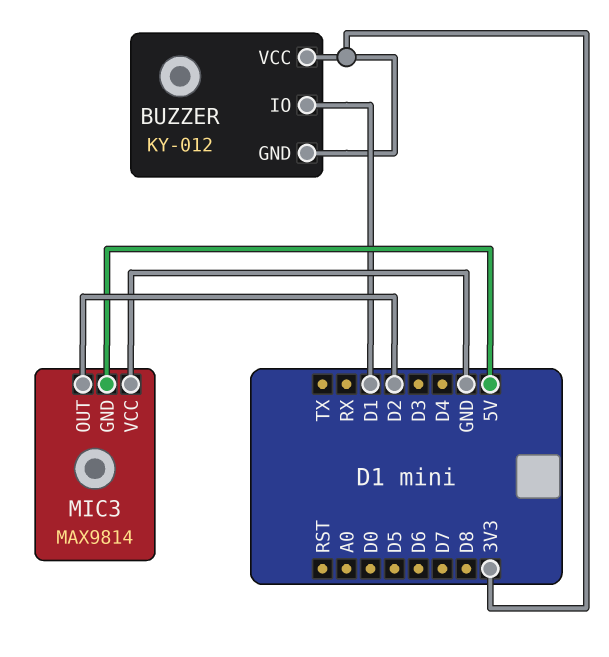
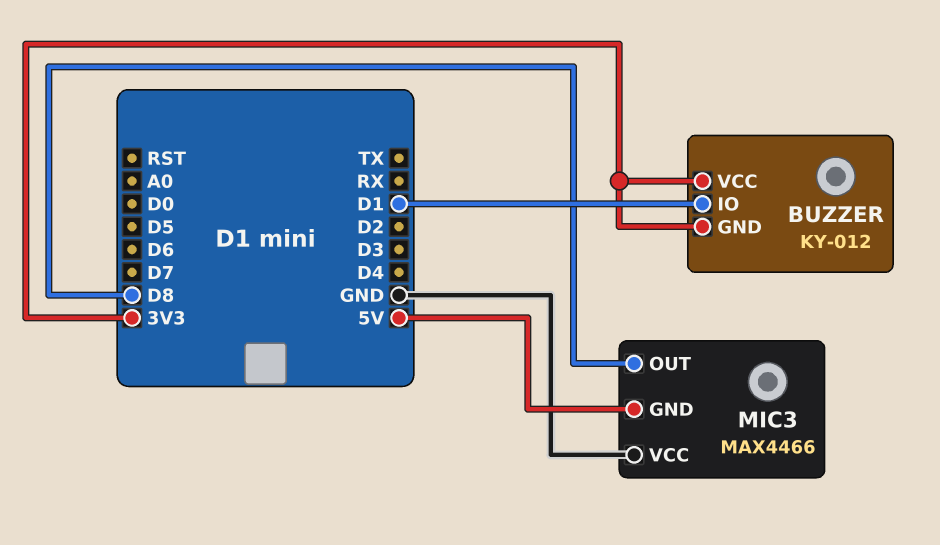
MIC3: MAX9814 -> MAX4466
MIC3 pin OUT: D2 -> D8

